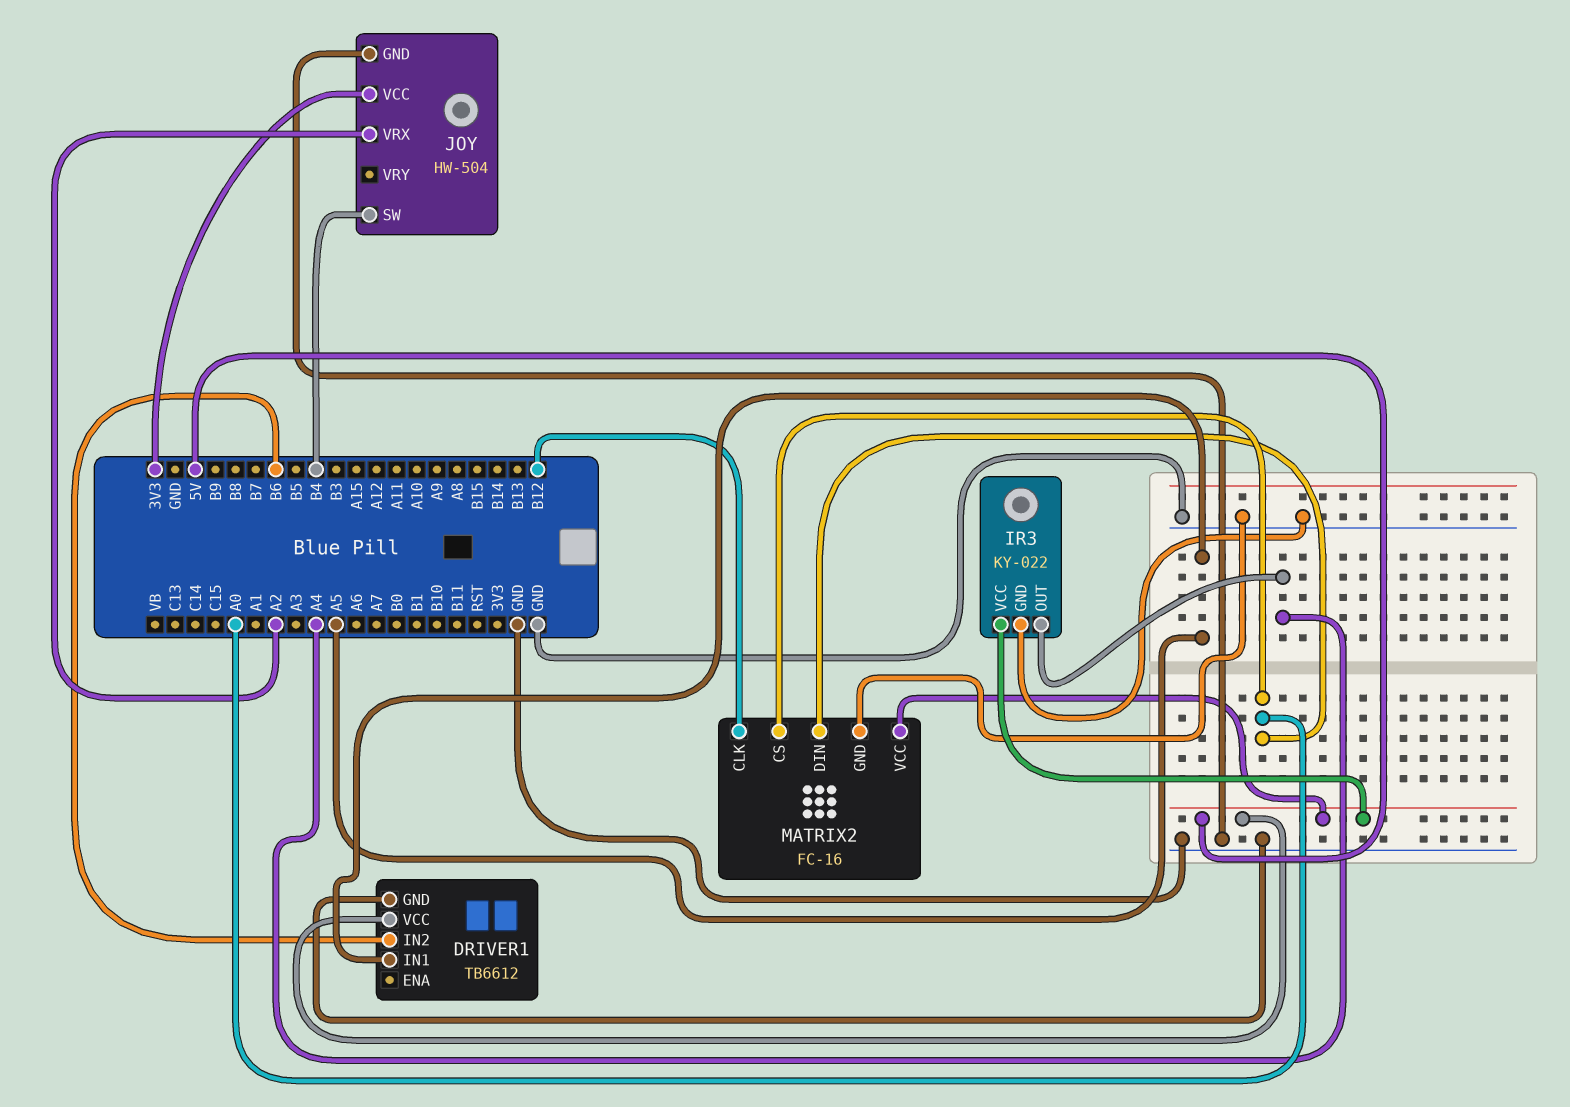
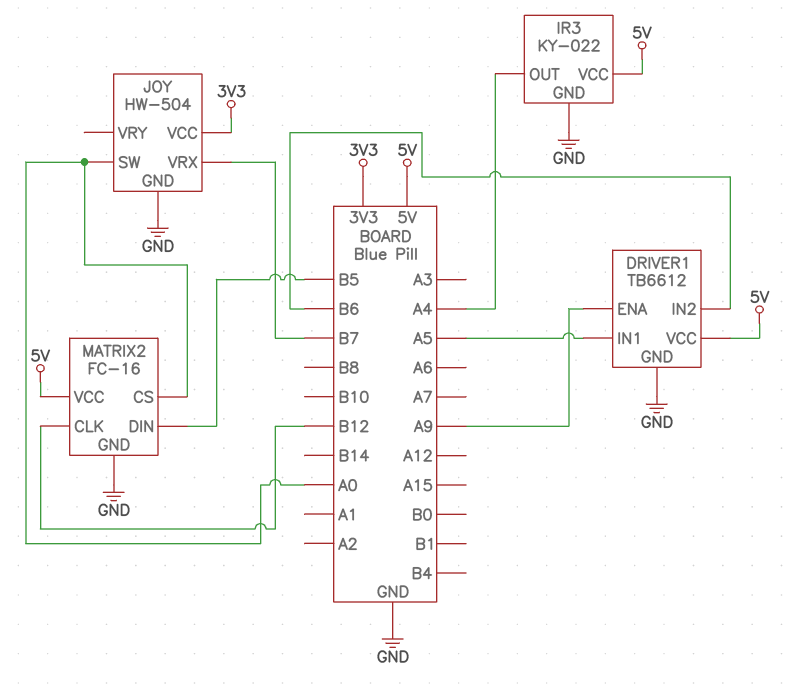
DRIVER1 pin ENA: none -> A9
JOY pin SW: B4 -> A0
JOY pin VRX: A2 -> B7
MATRIX2 pin DIN: A0 -> B5

